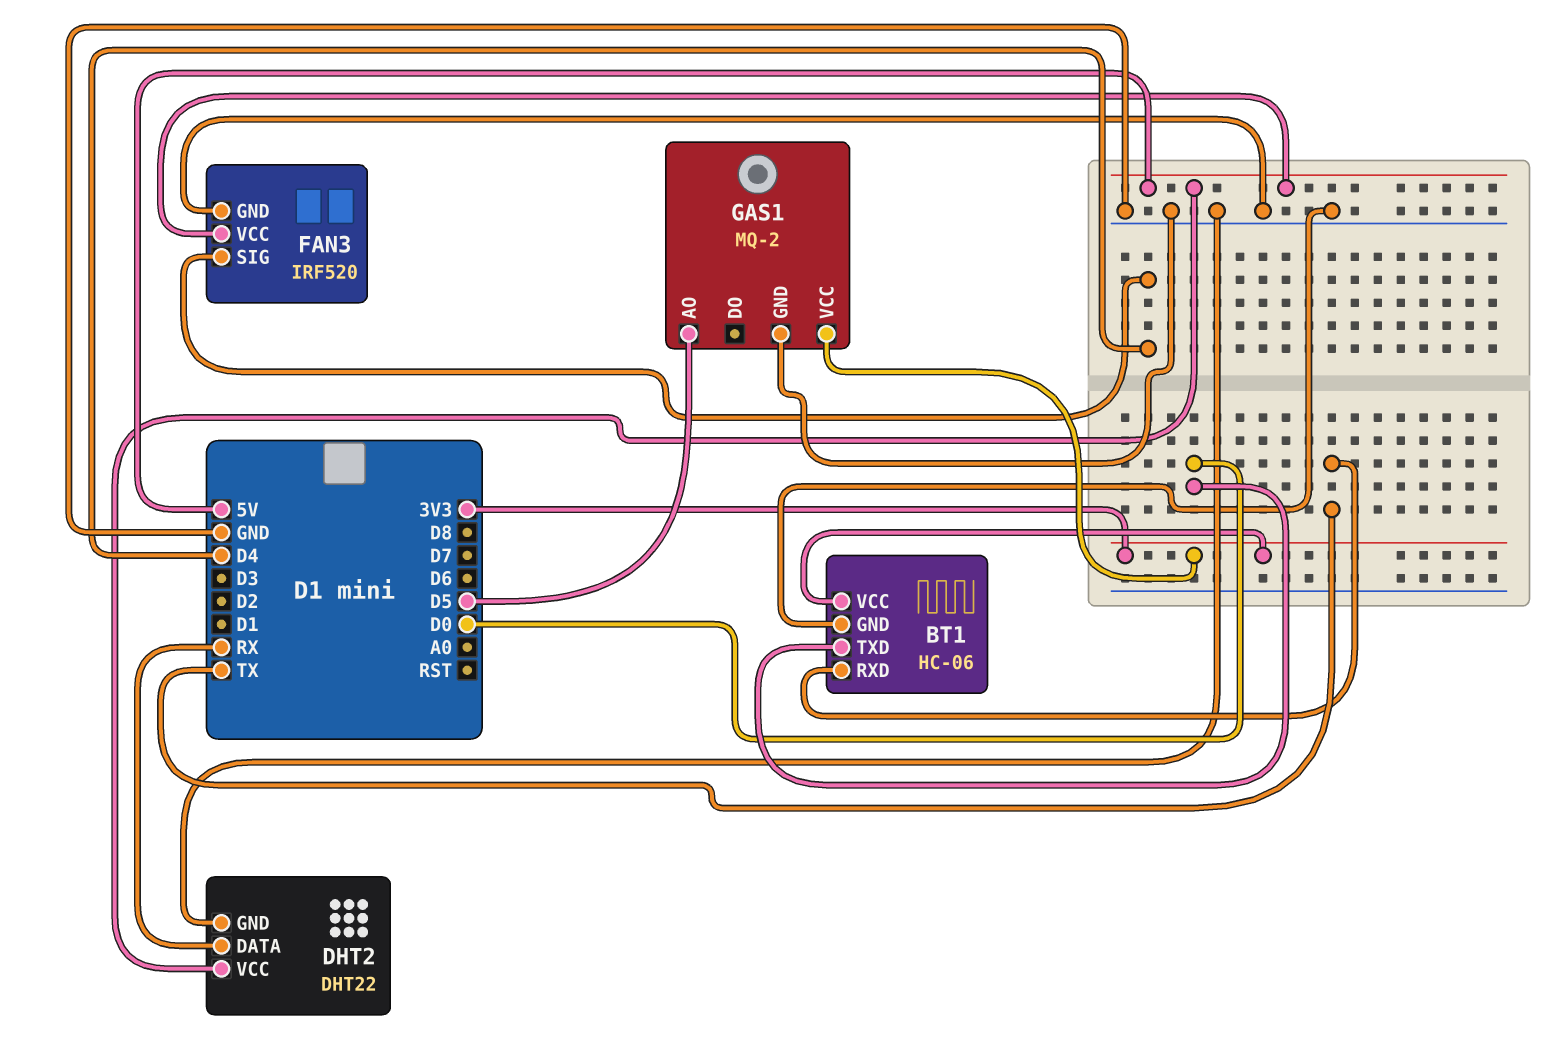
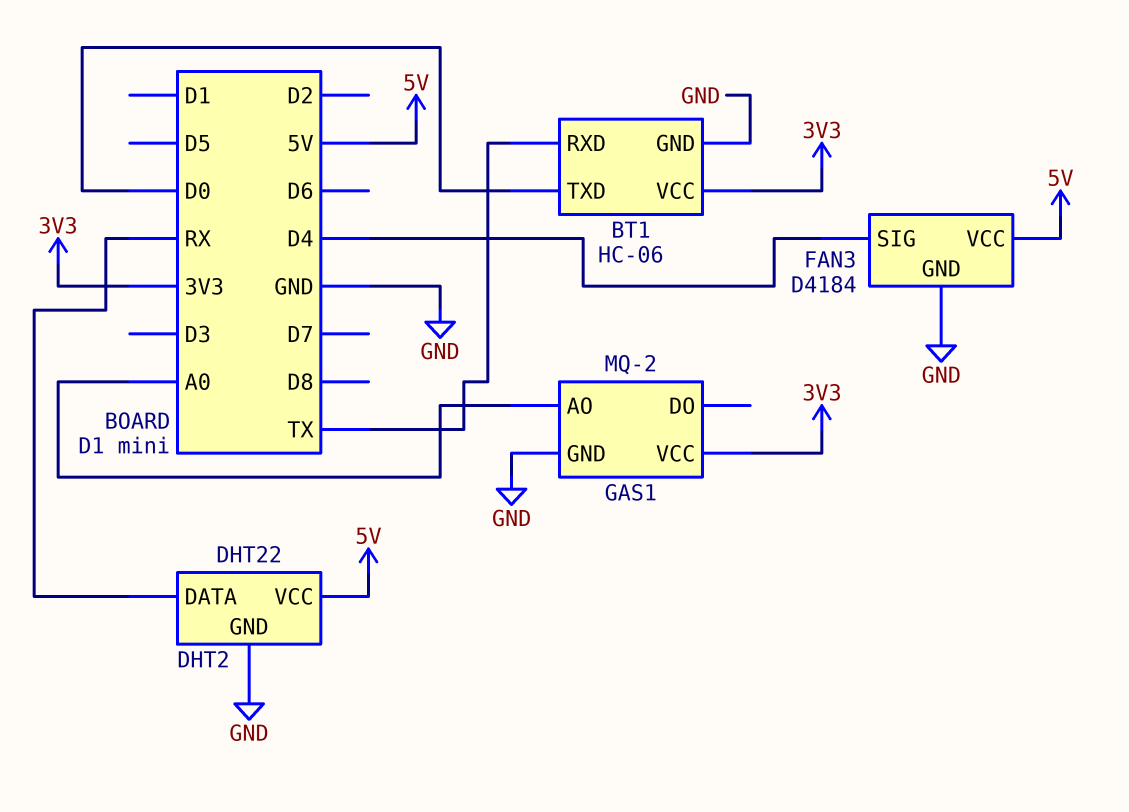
FAN3: IRF520 -> D4184
GAS1 pin AO: D5 -> A0

